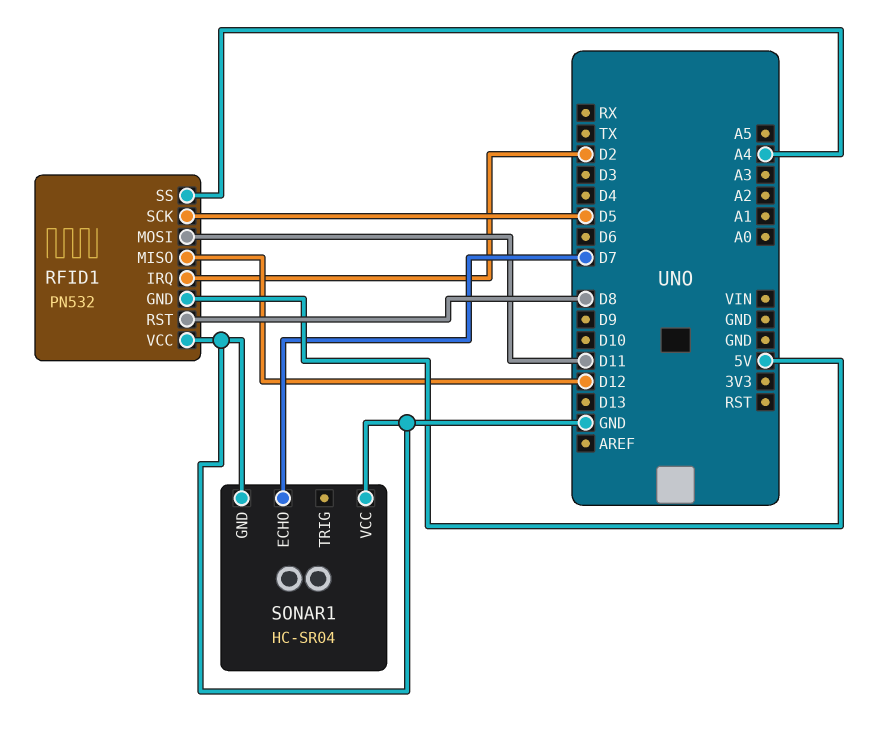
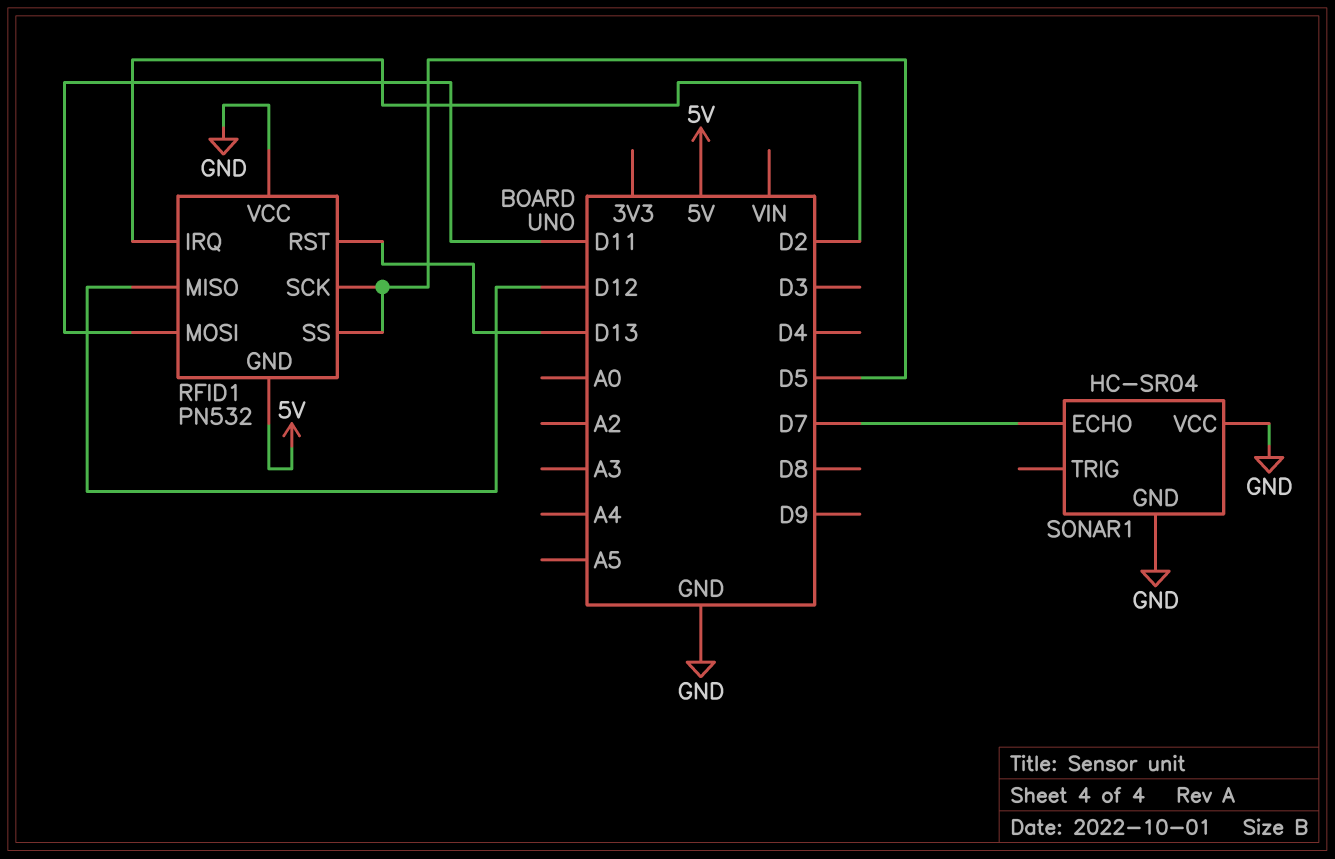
RFID1 pin RST: D8 -> D13
RFID1 pin SS: A4 -> D5

